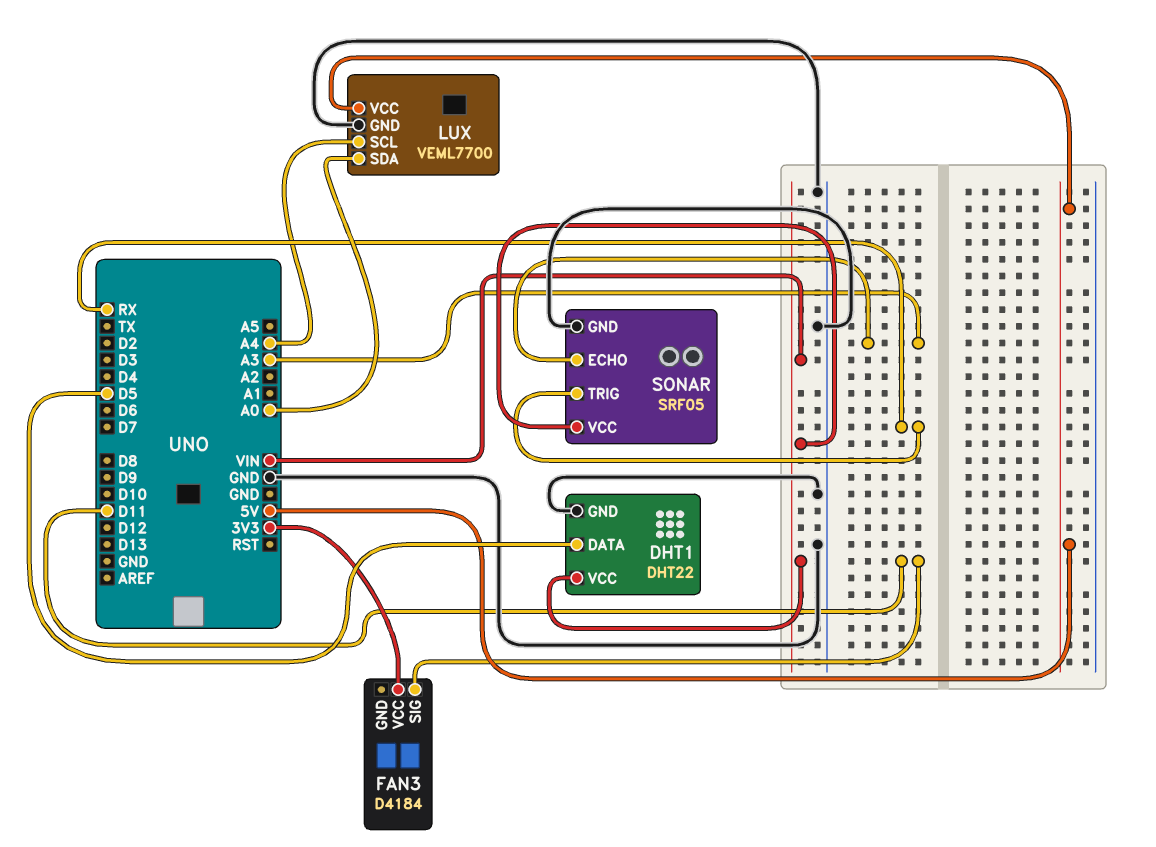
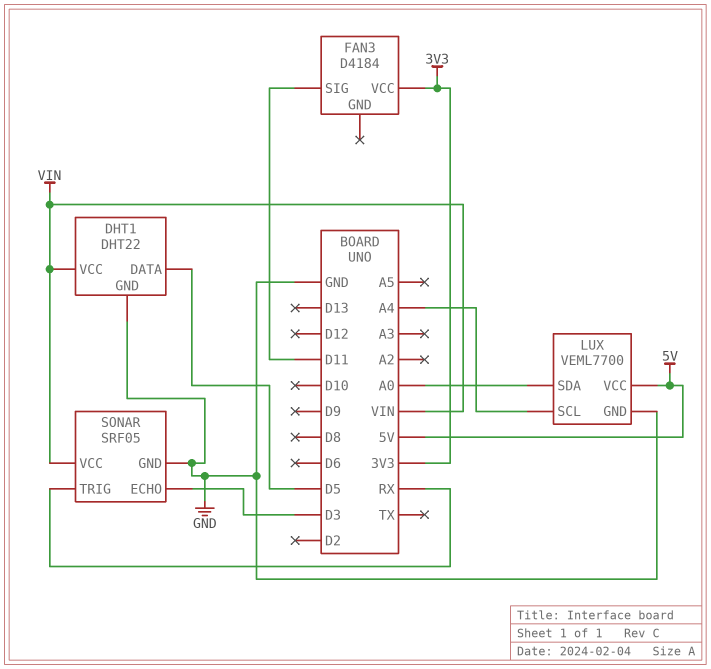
SONAR pin ECHO: A3 -> D3

